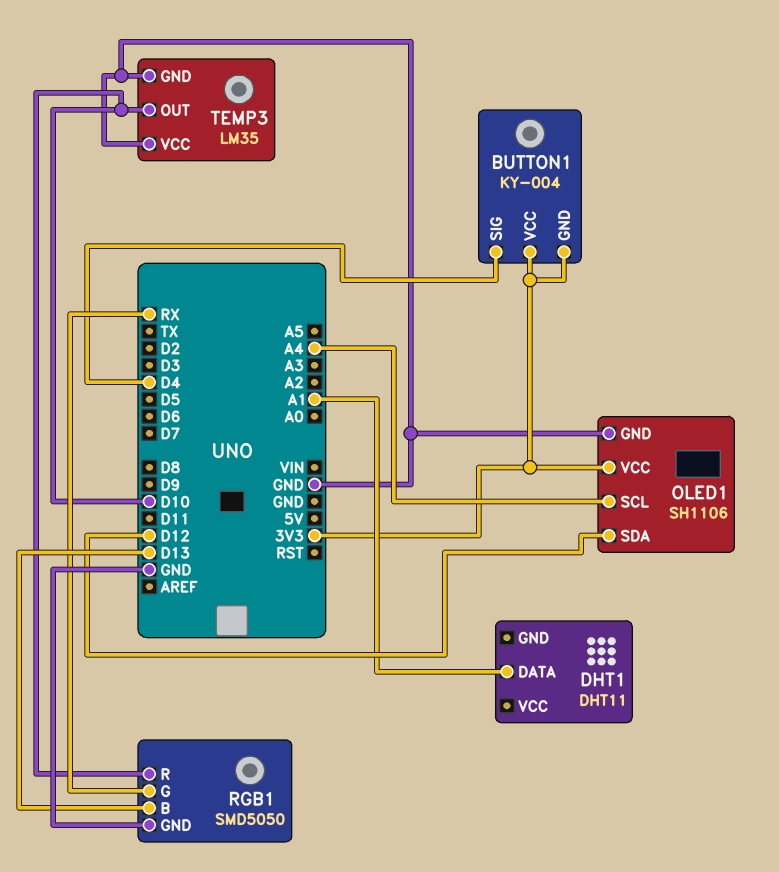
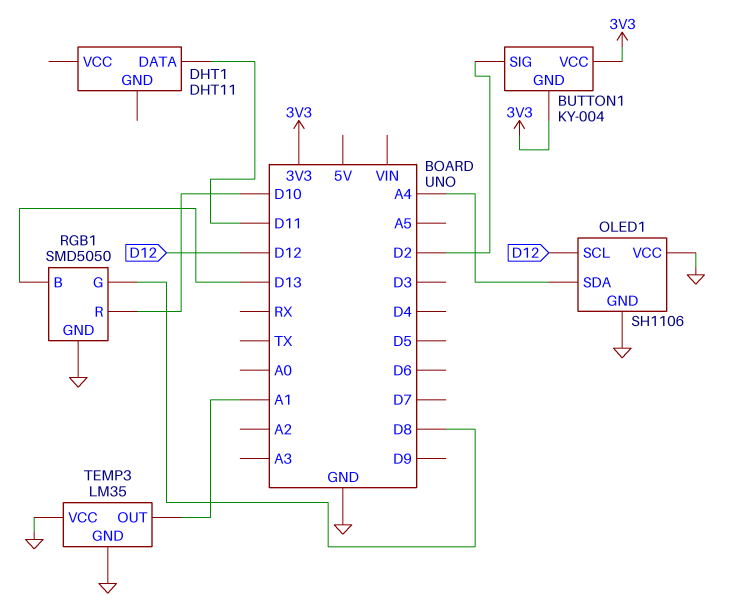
BUTTON1 pin SIG: D4 -> D2
DHT1 pin DATA: A1 -> D11
OLED1 pin SCL: A4 -> D12
OLED1 pin SDA: D12 -> A4
OLED1 pin VCC: 3V3 -> GND
RGB1 pin G: RX -> D8
TEMP3 pin OUT: D10 -> A1

